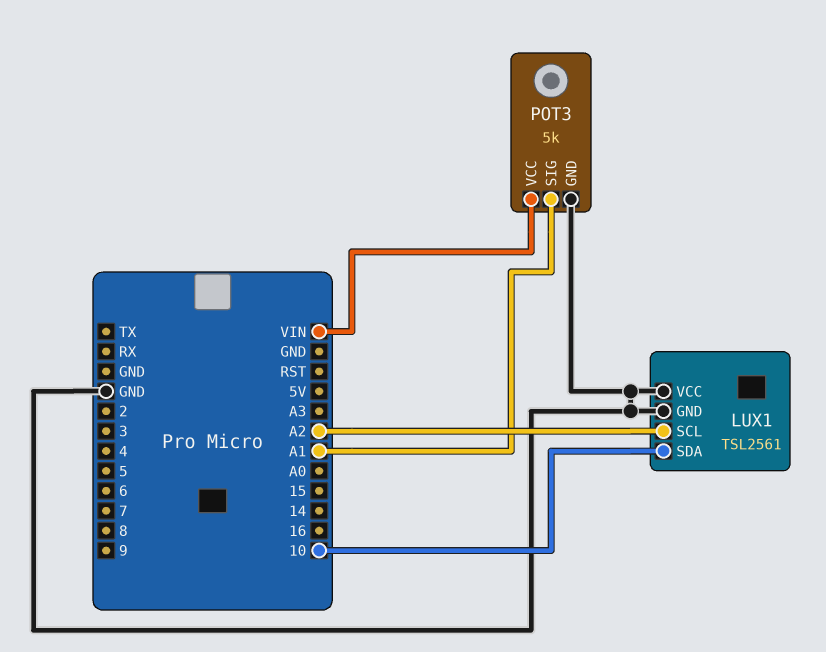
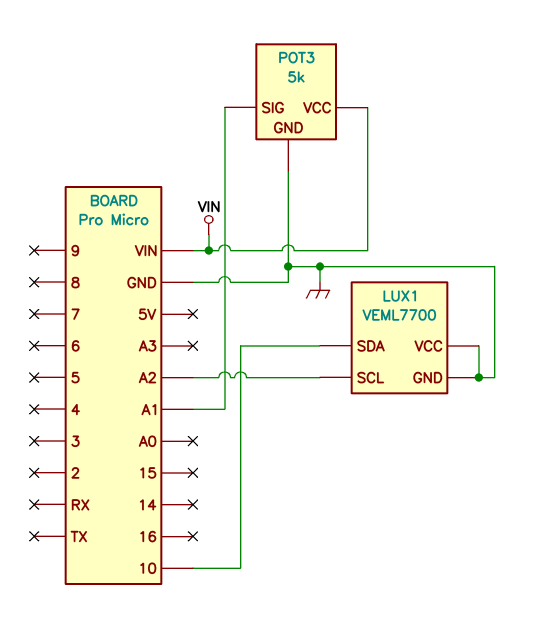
LUX1: TSL2561 -> VEML7700

